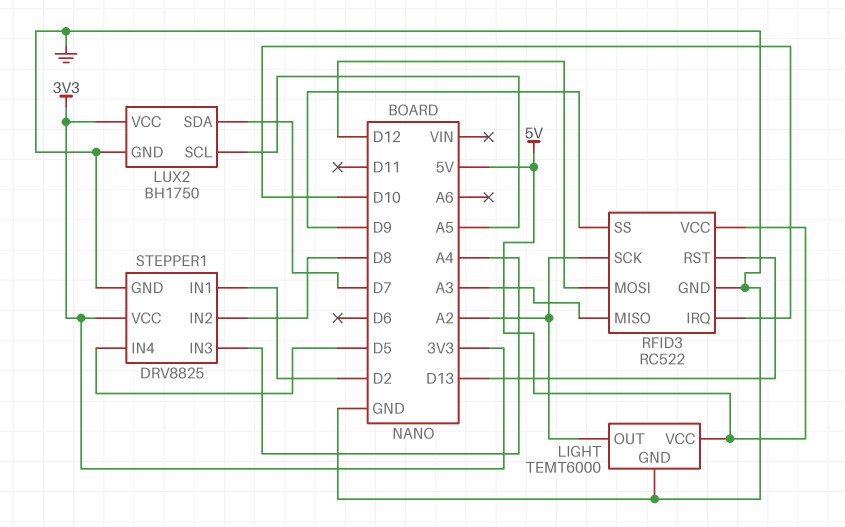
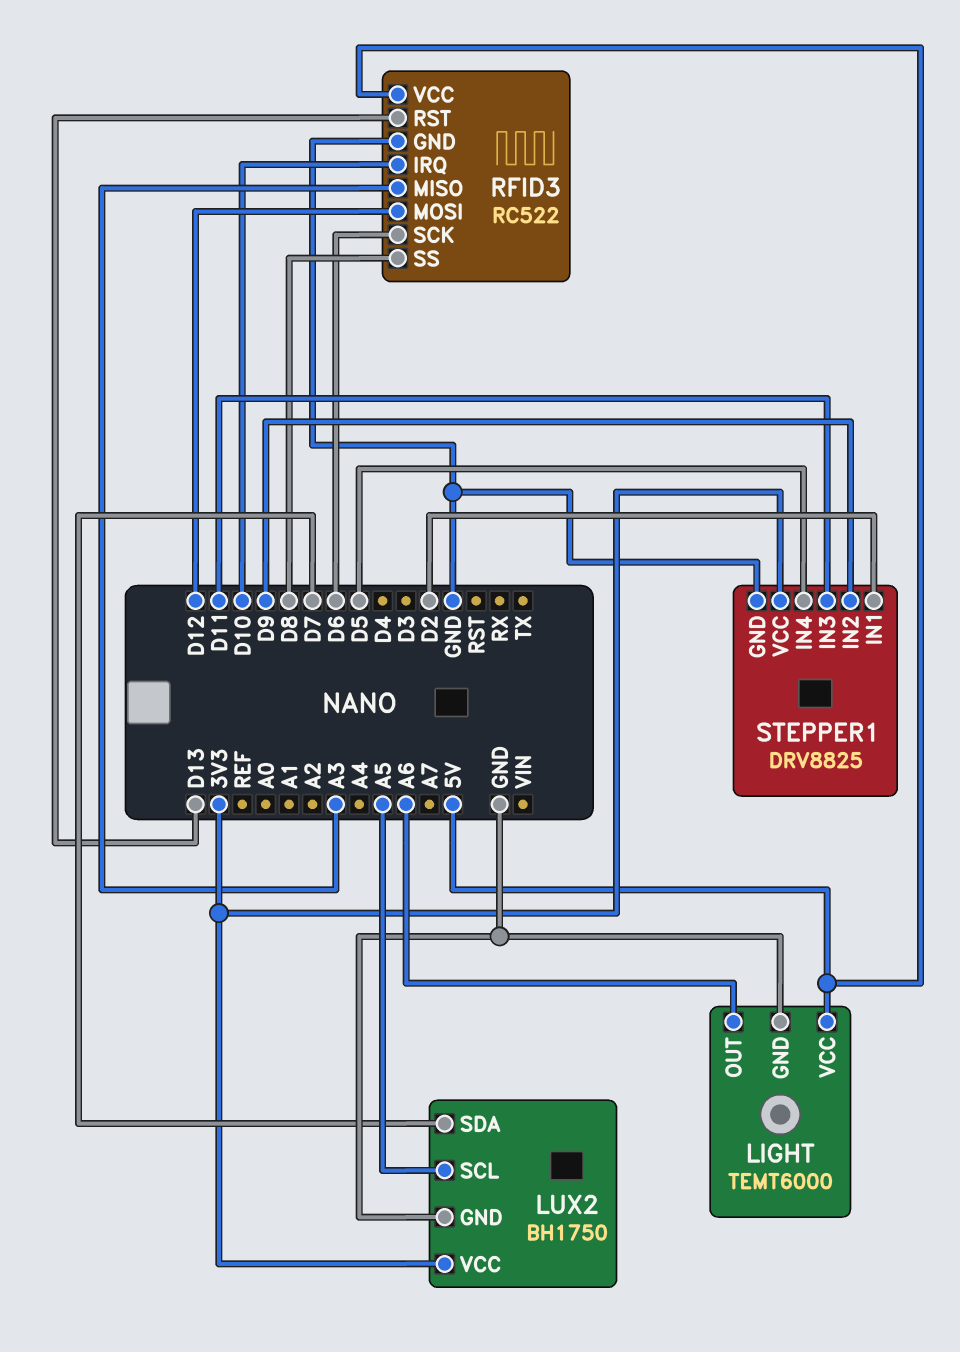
LIGHT pin OUT: A2 -> A6
RFID3 pin SCK: A2 -> D6
RFID3 pin SS: D9 -> D8
STEPPER1 pin IN2: D8 -> D9
STEPPER1 pin IN3: A4 -> D11

